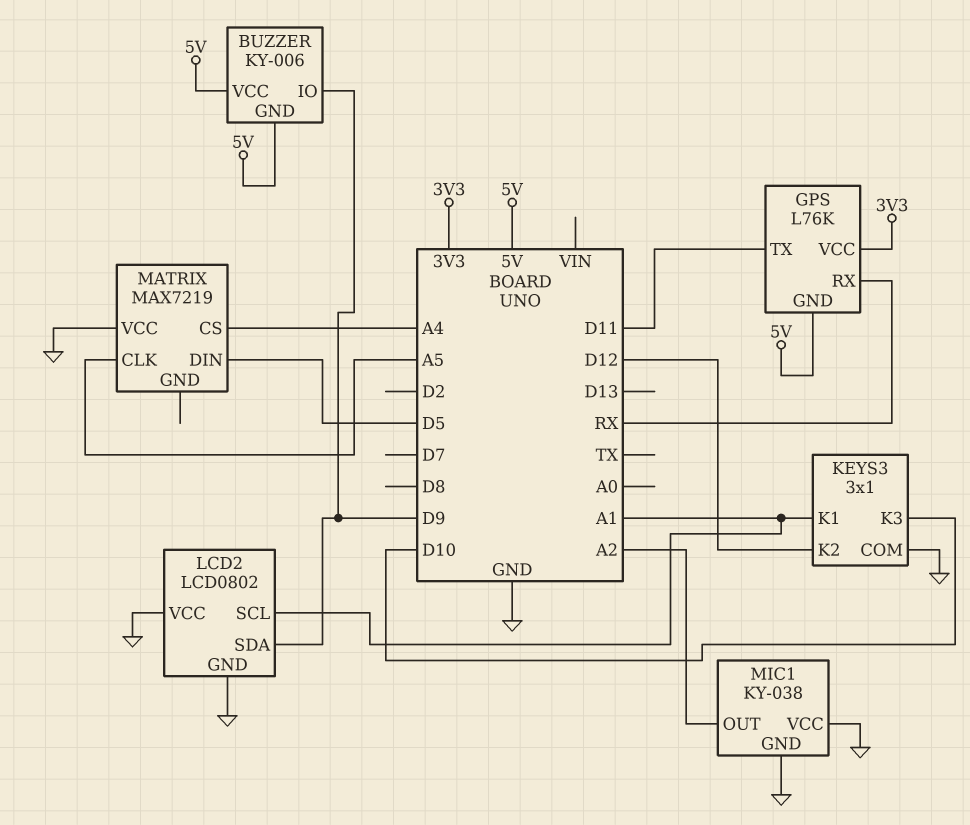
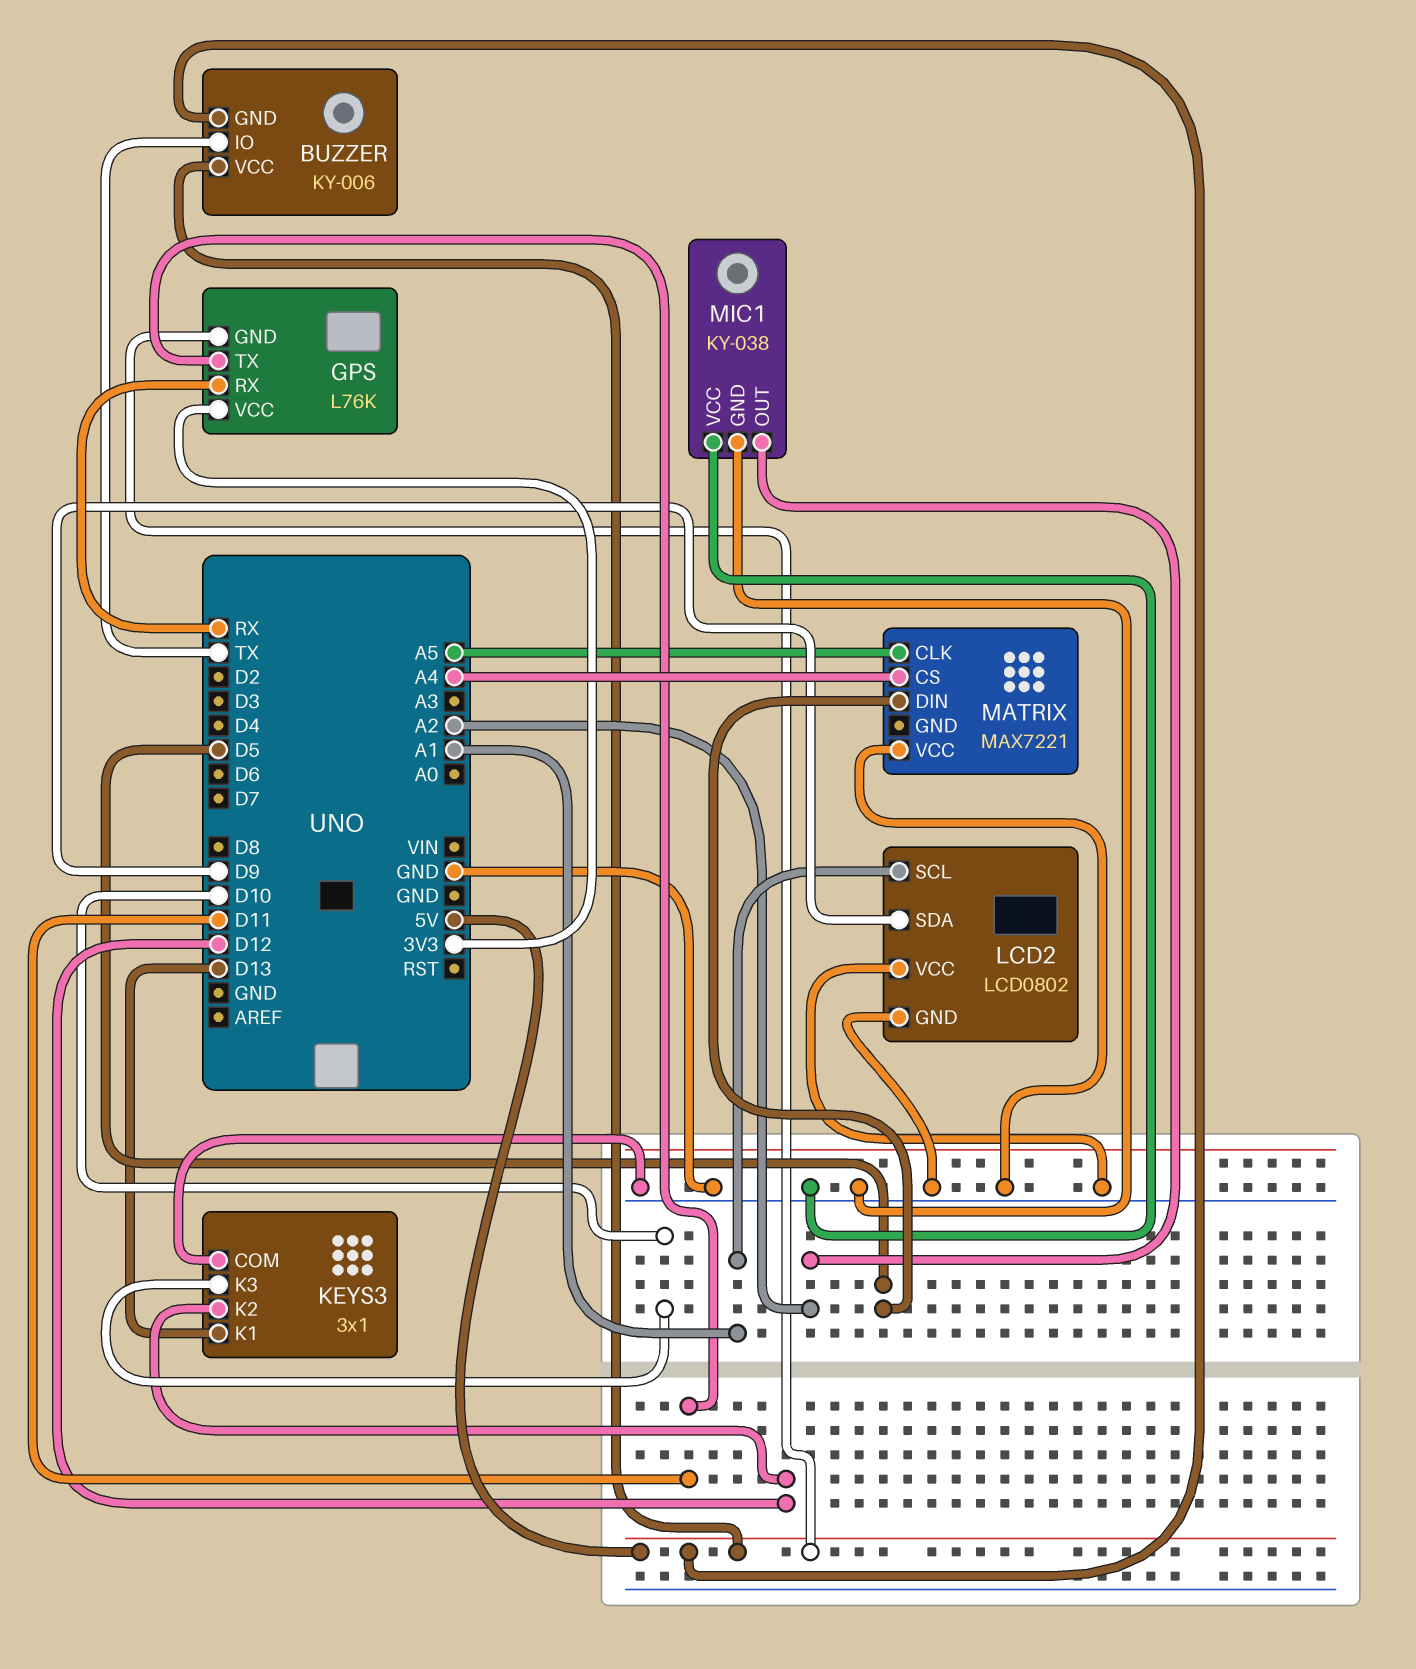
BUZZER pin IO: D9 -> TX
KEYS3 pin K1: A1 -> D13
MATRIX: MAX7219 -> MAX7221

